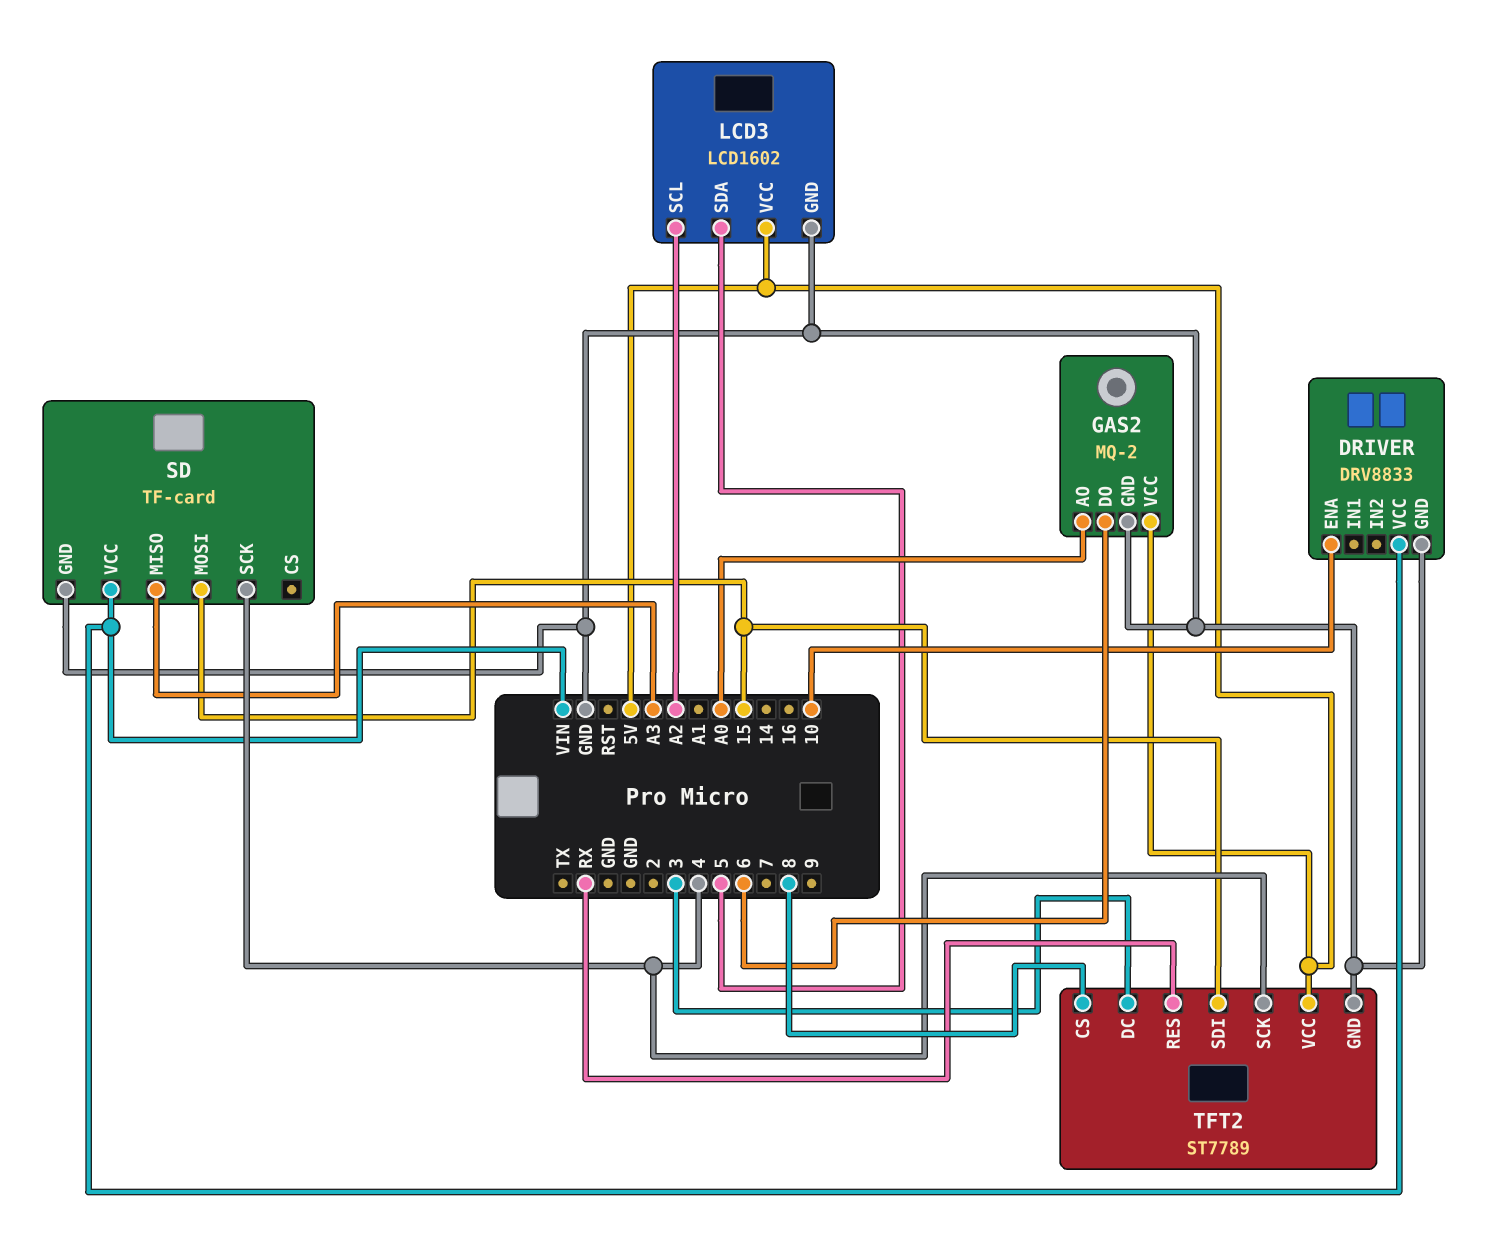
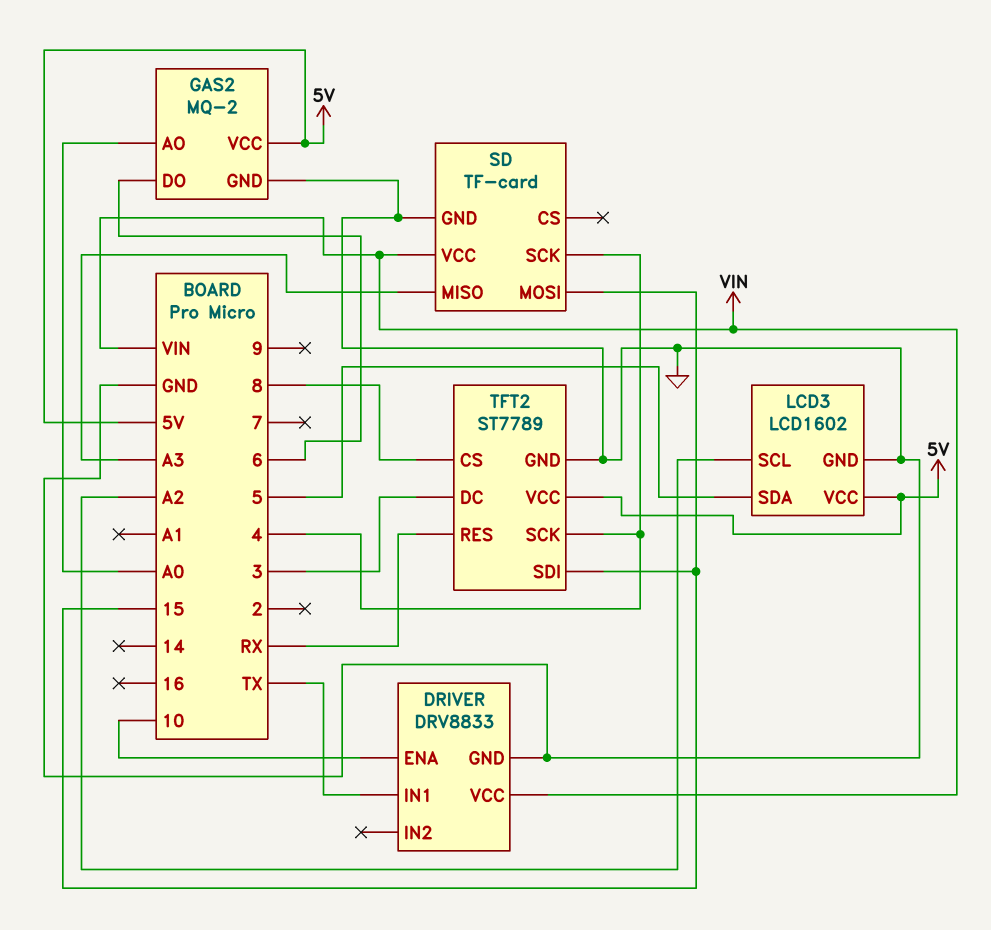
DRIVER pin IN1: none -> TX

